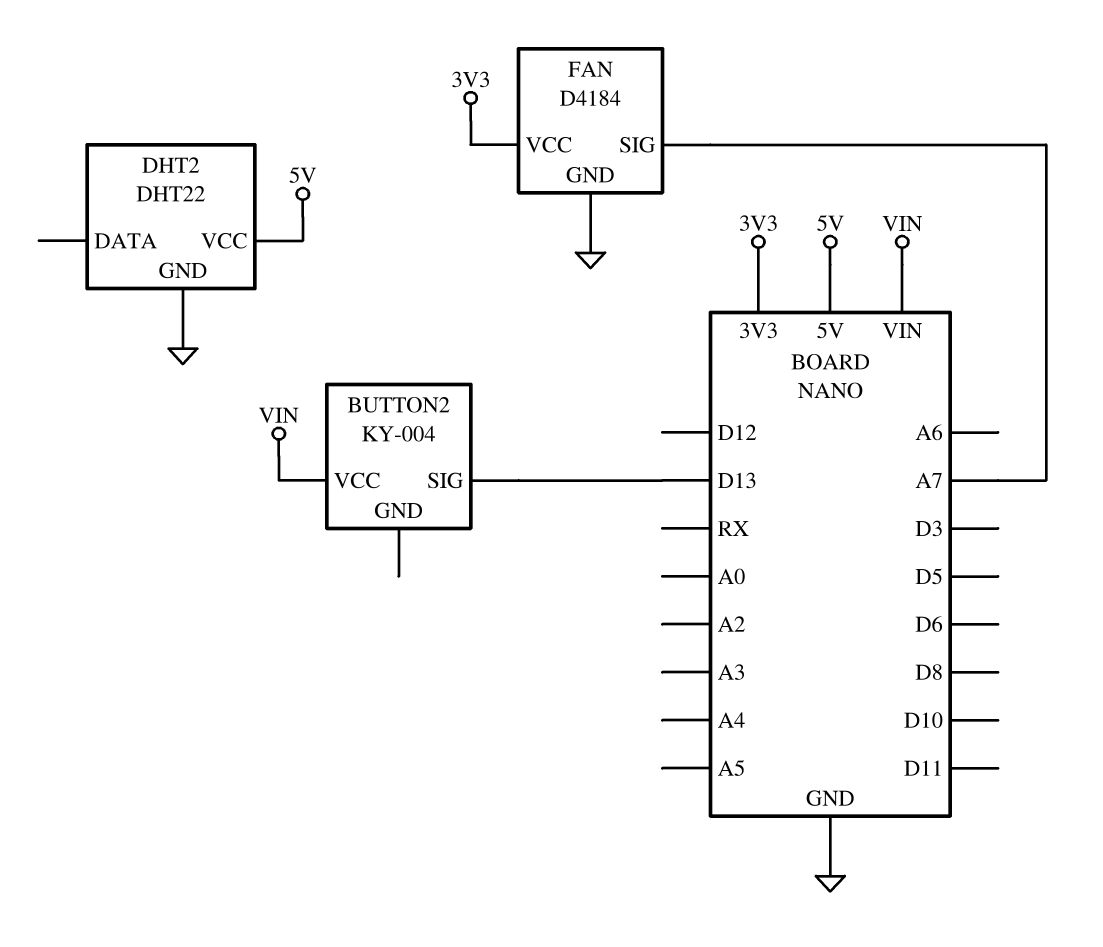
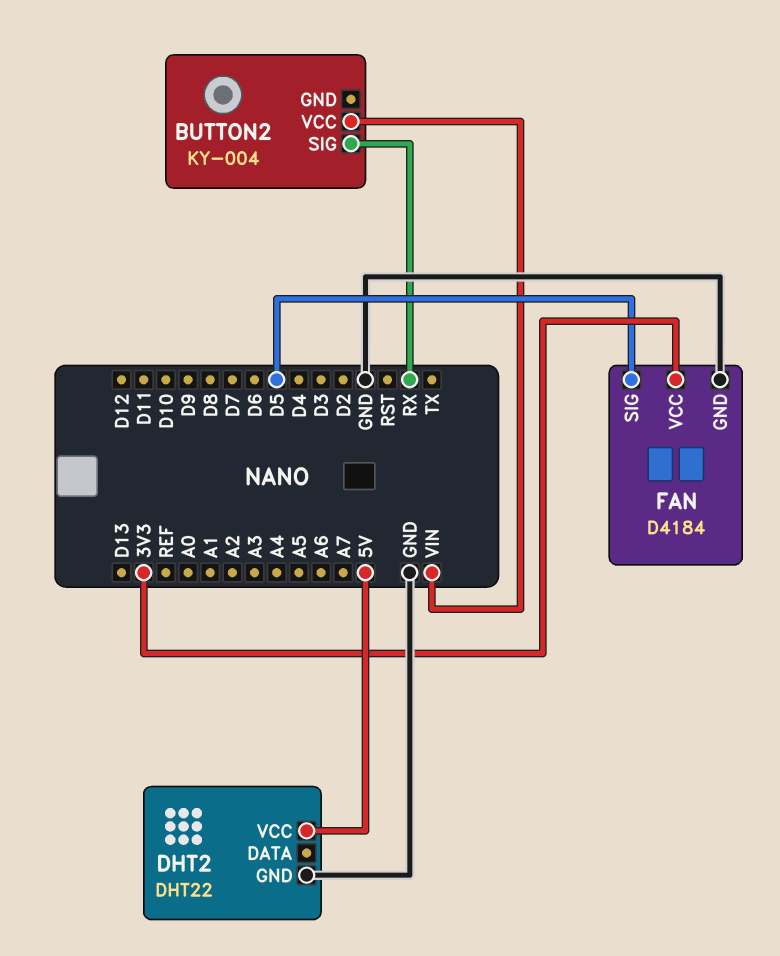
BUTTON2 pin SIG: D13 -> RX
FAN pin SIG: A7 -> D5

